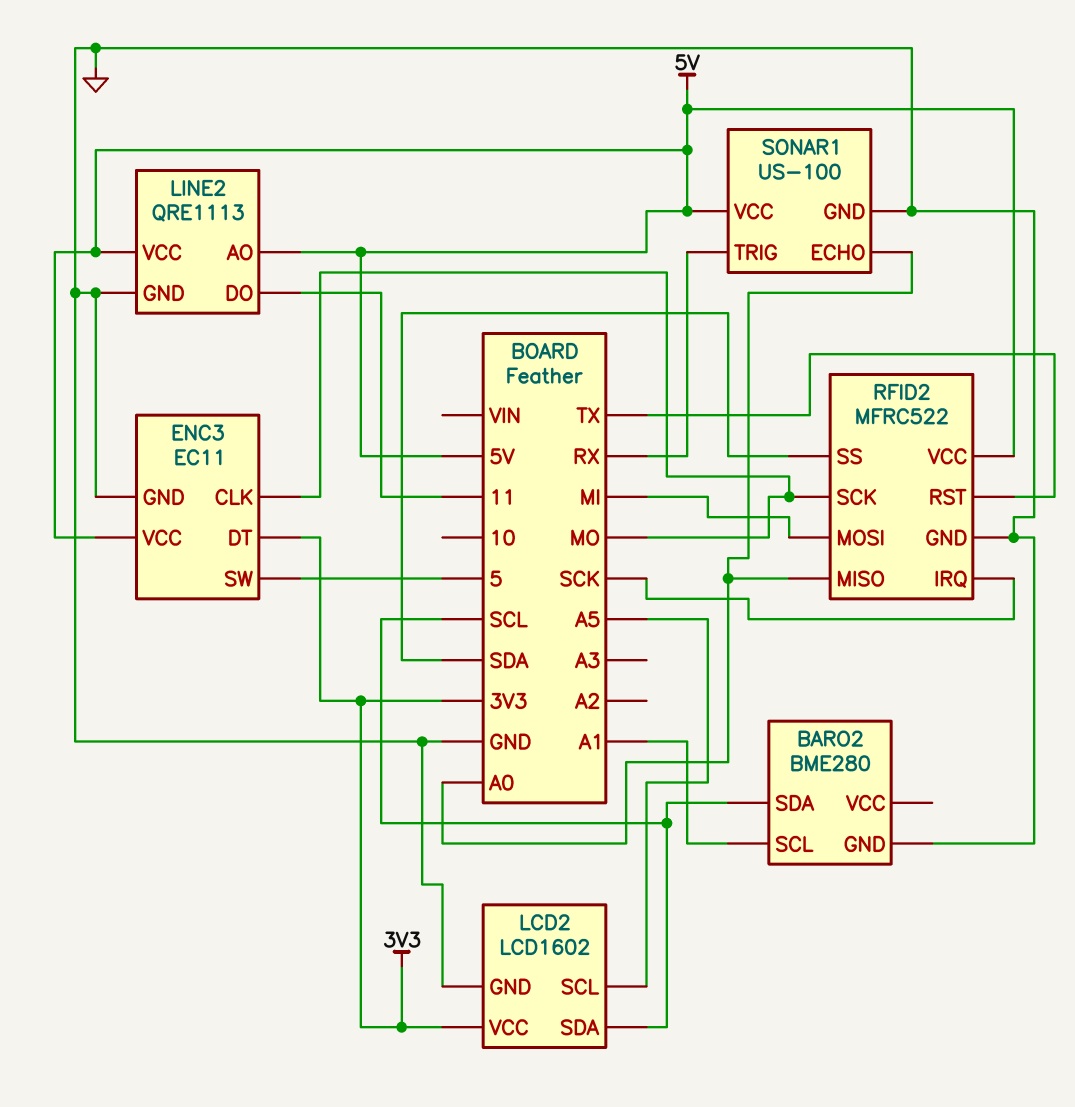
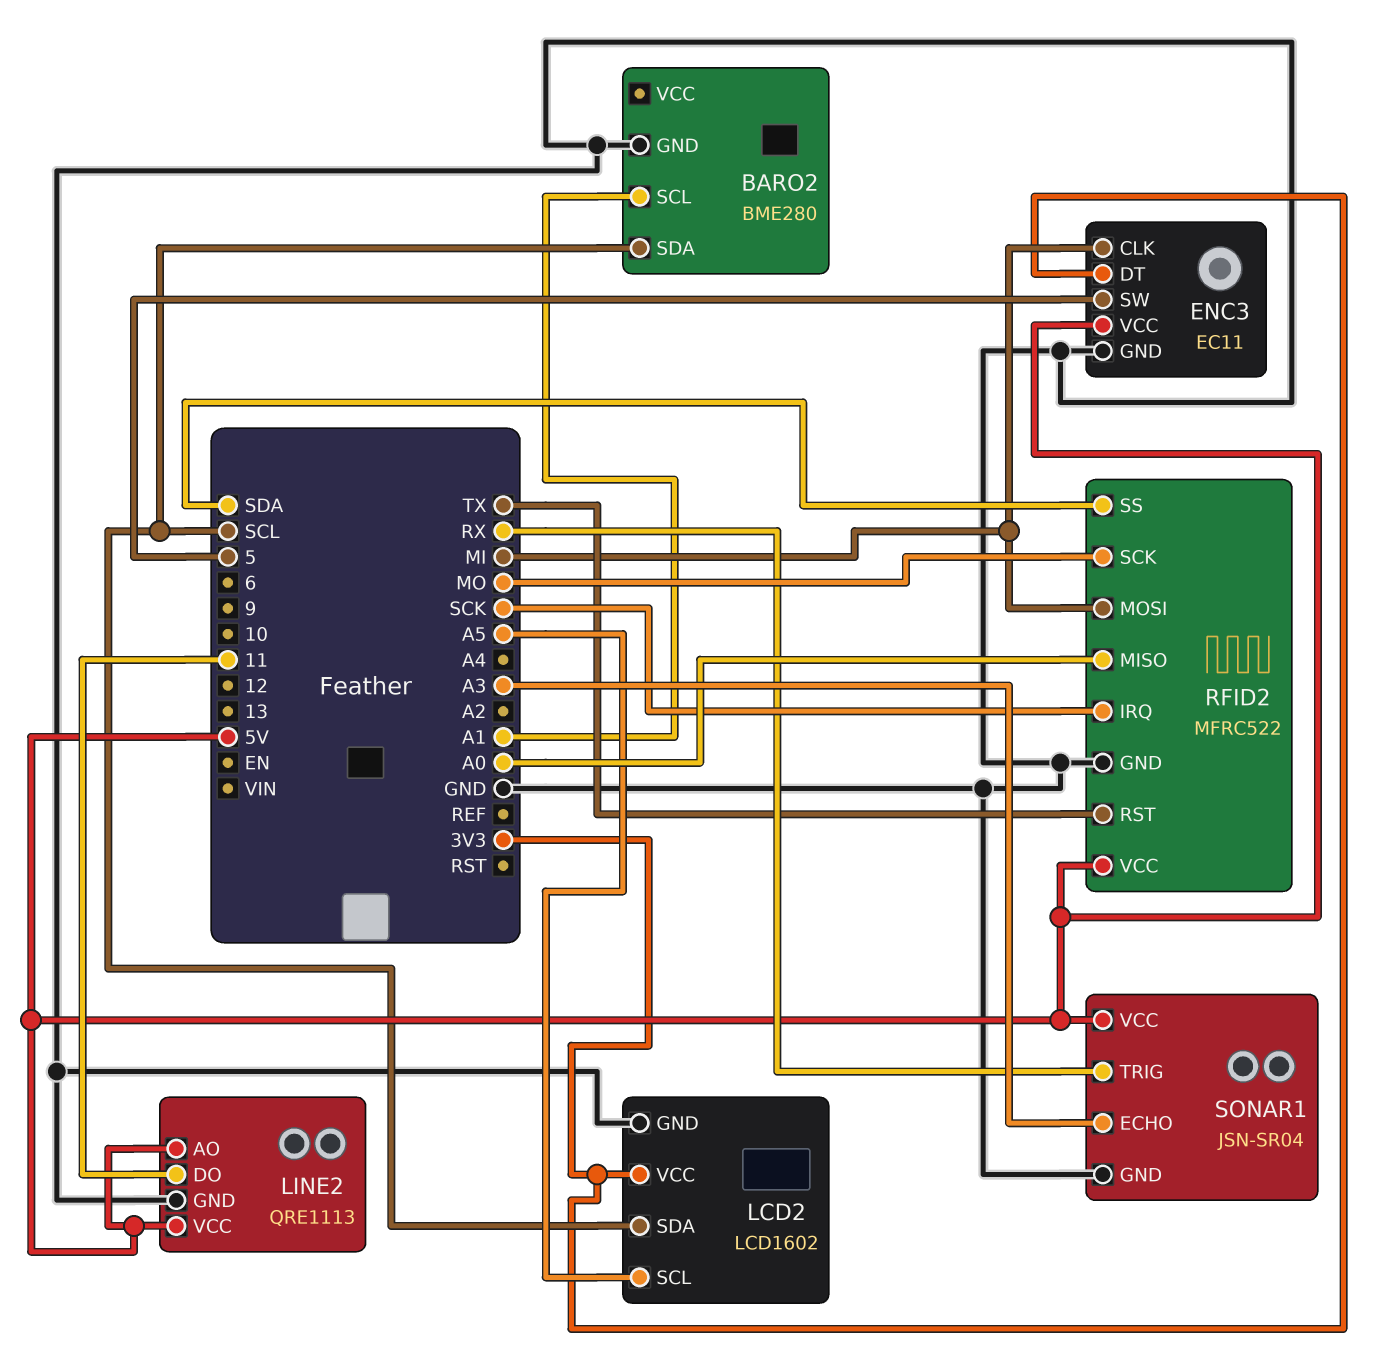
ENC3 pin CLK: MO -> MI
SONAR1: US-100 -> JSN-SR04
SONAR1 pin ECHO: A0 -> A3

